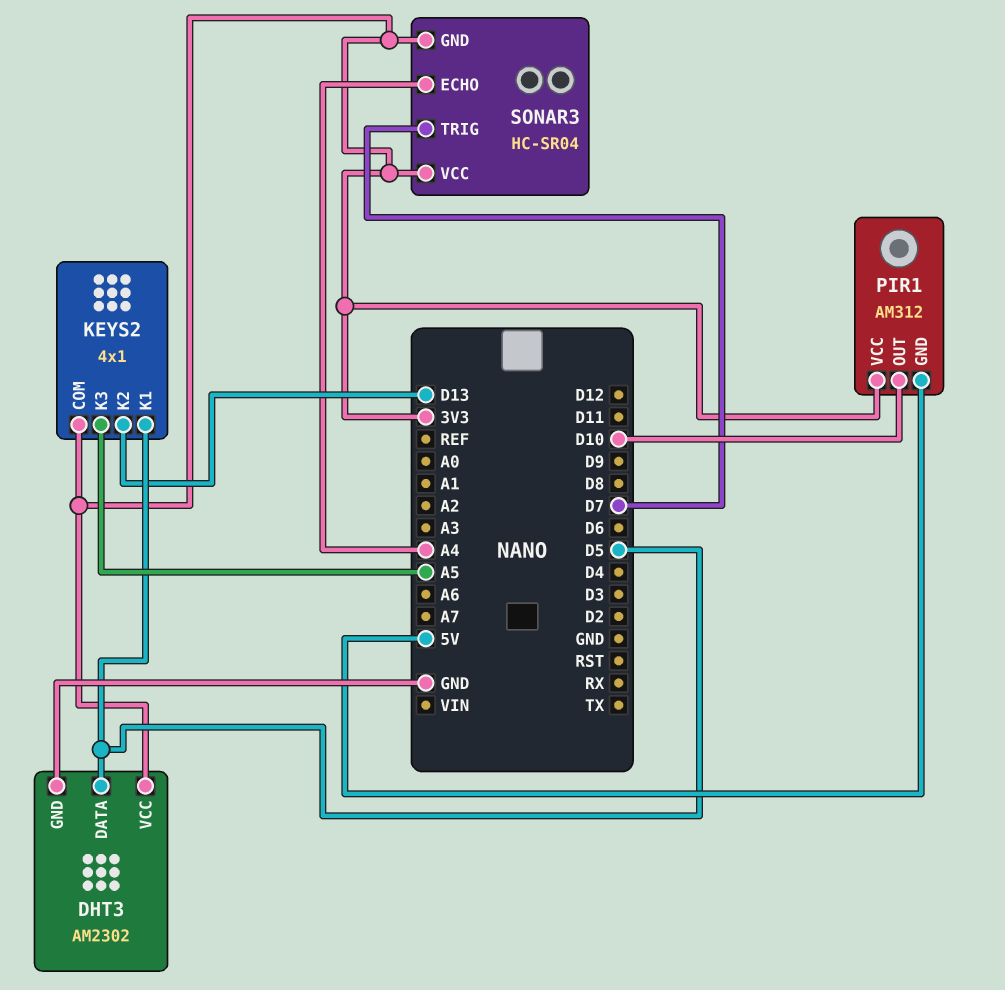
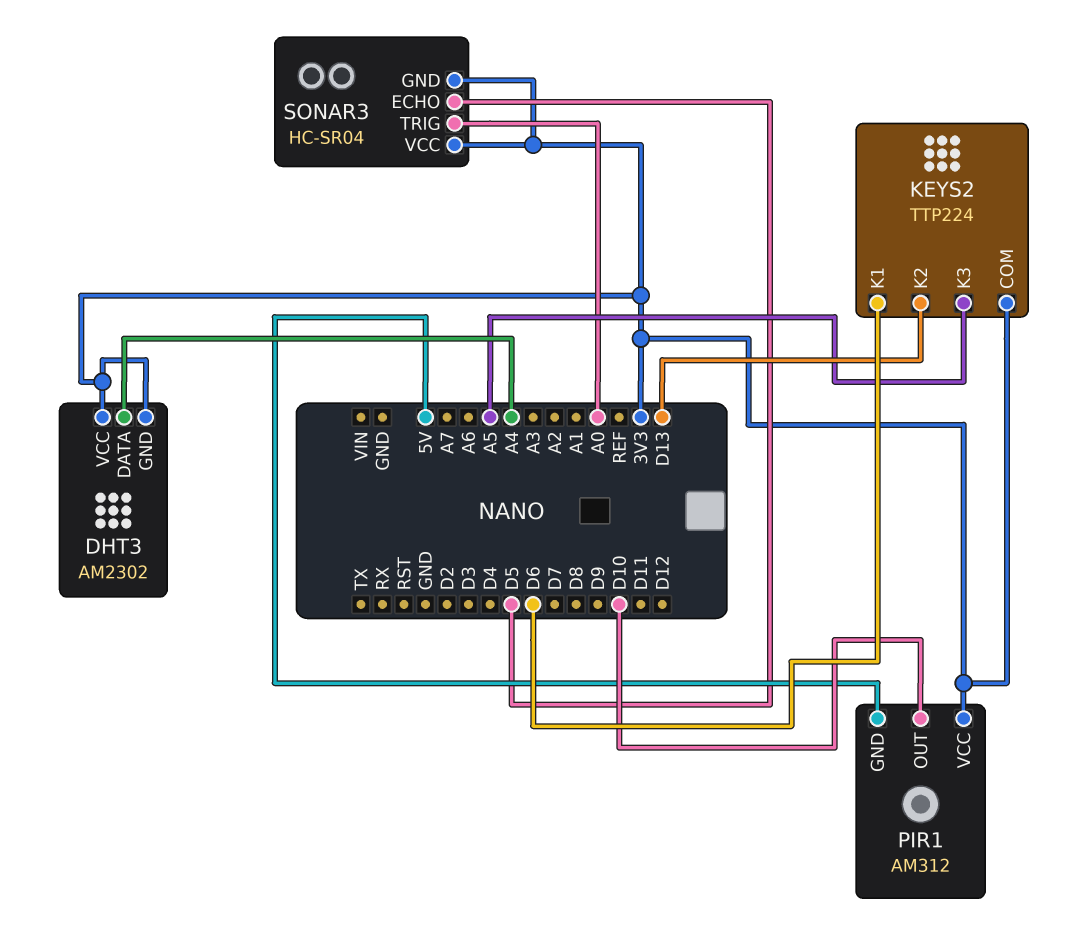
DHT3 pin DATA: D5 -> A4
DHT3 pin GND: GND -> 3V3
KEYS2: 4x1 -> TTP224
KEYS2 pin K1: D5 -> D6
SONAR3 pin ECHO: A4 -> D5
SONAR3 pin TRIG: D7 -> A0

